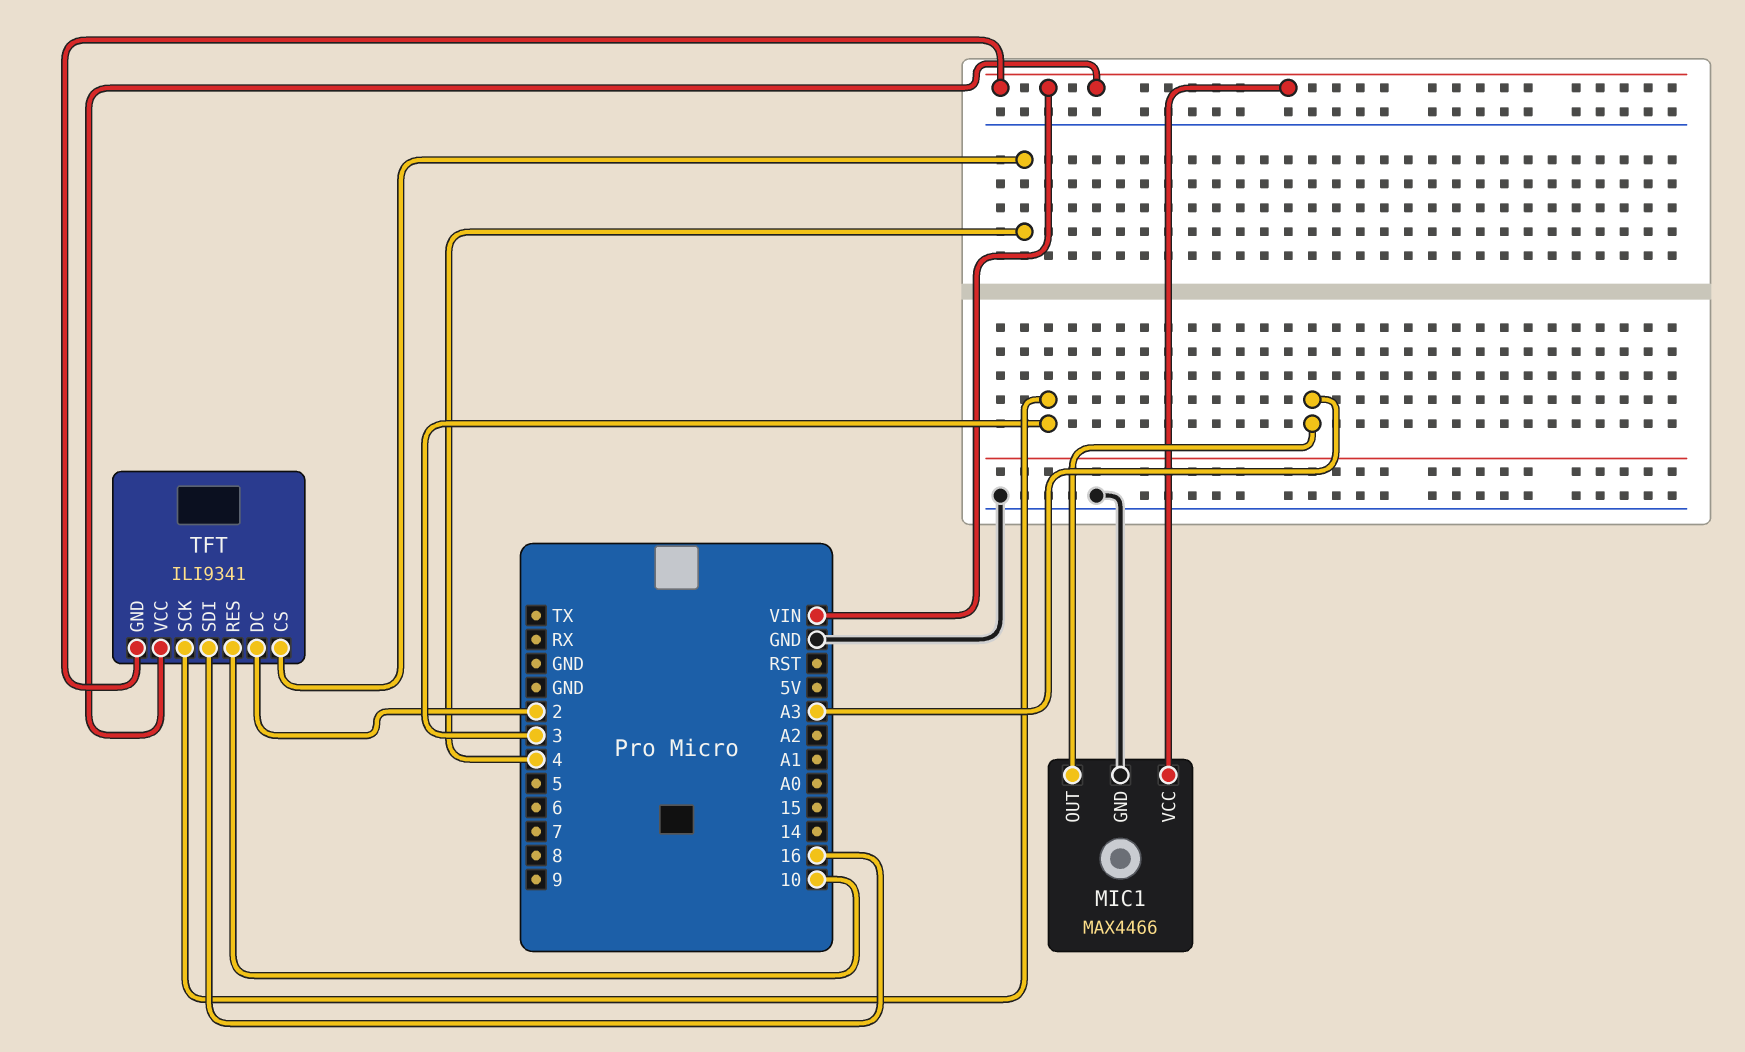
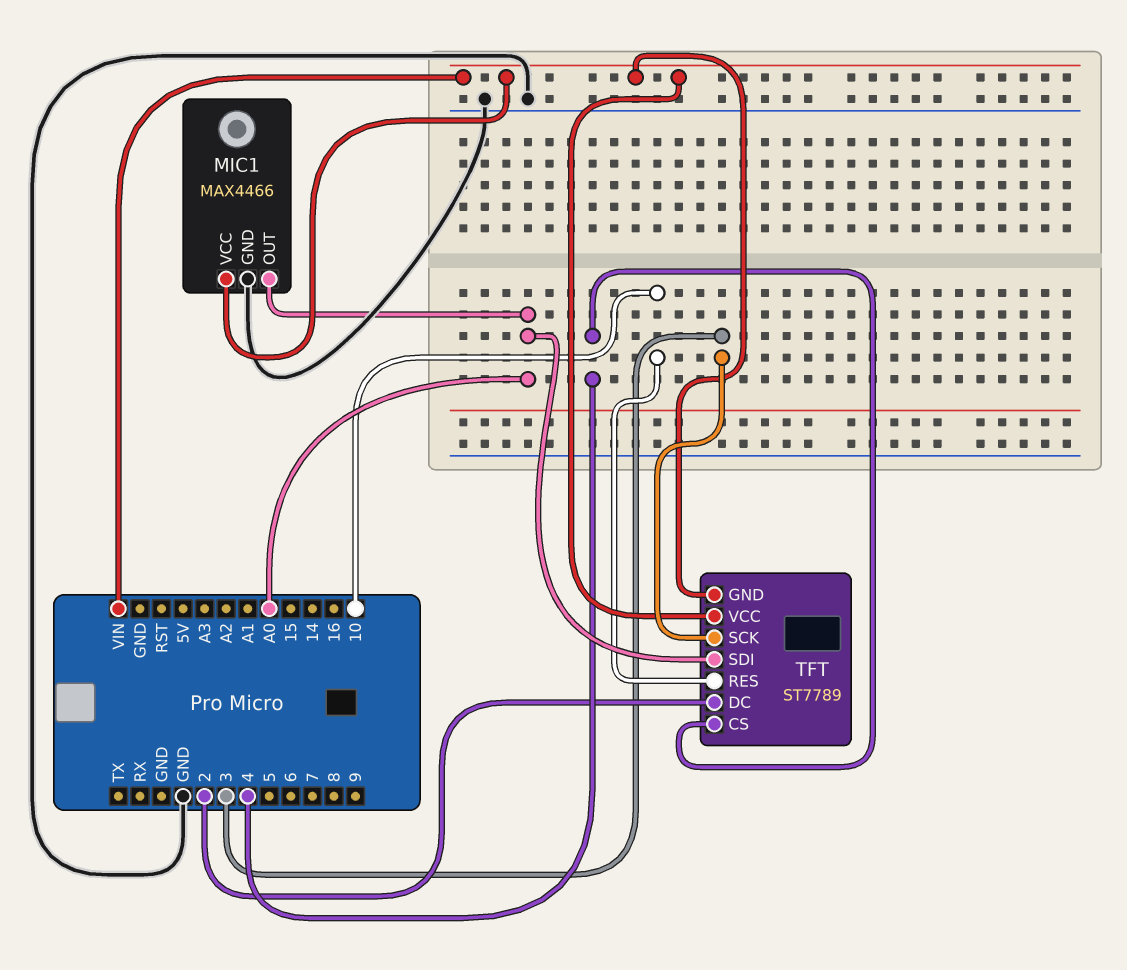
MIC1 pin OUT: A3 -> A0
TFT: ILI9341 -> ST7789
TFT pin SDI: 16 -> A0

